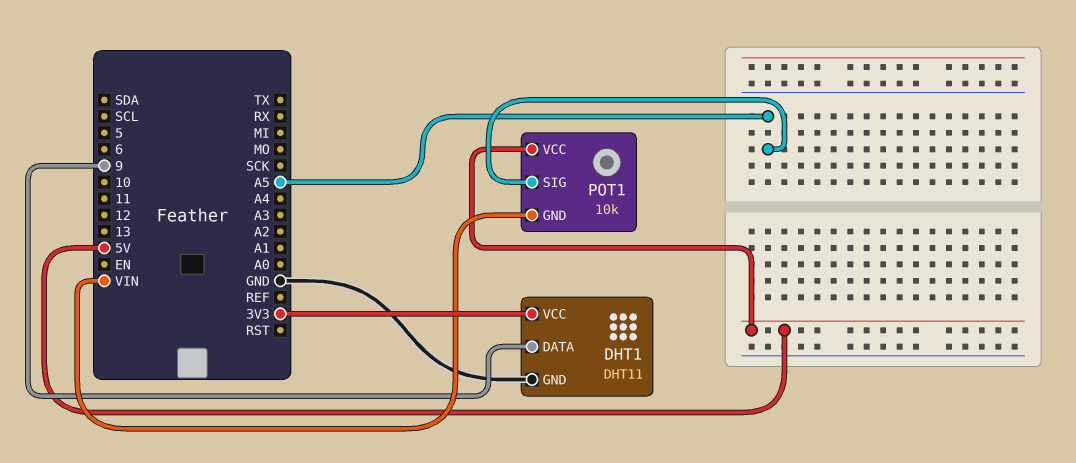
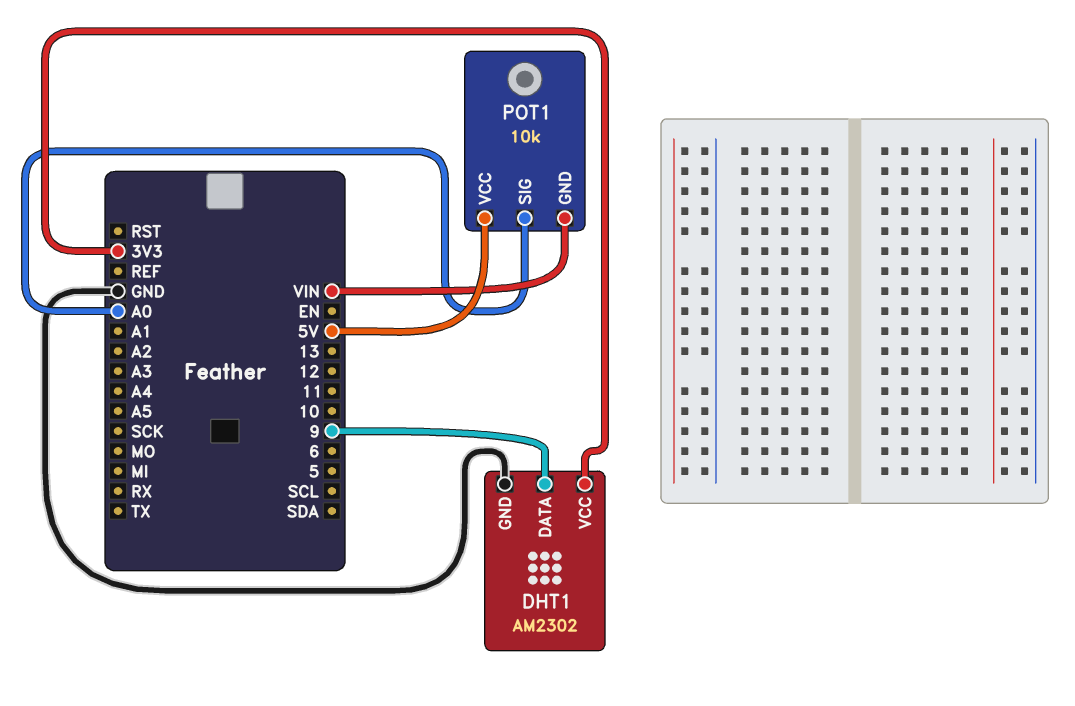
DHT1: DHT11 -> AM2302
POT1 pin SIG: A5 -> A0

